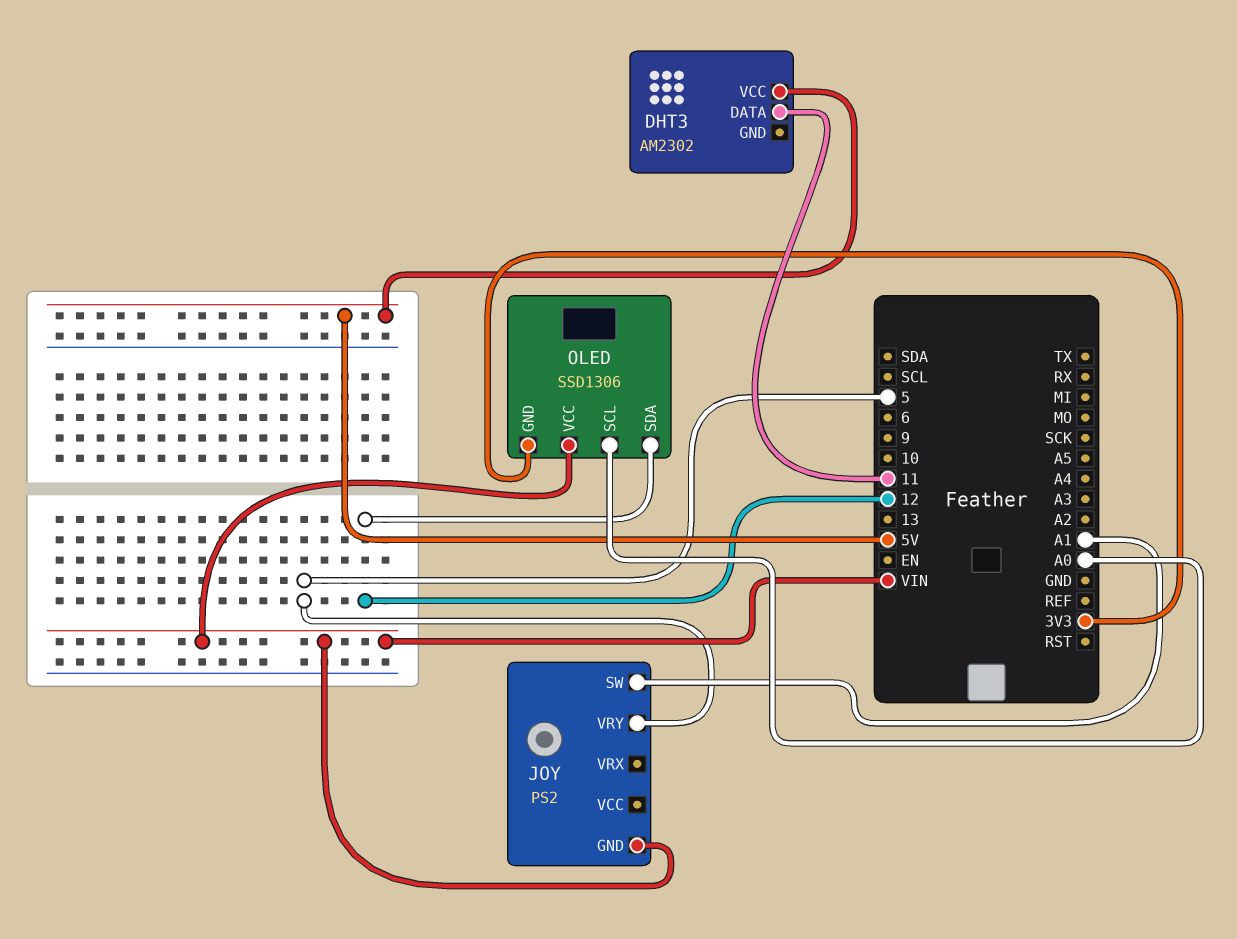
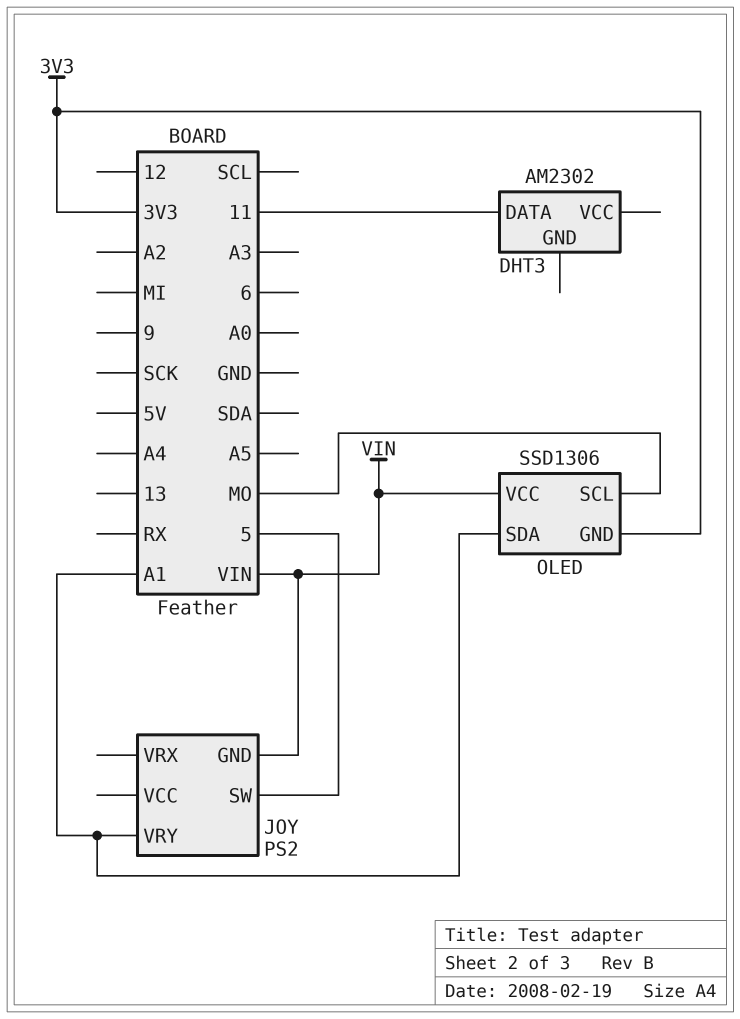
DHT3 pin VCC: 5V -> none
JOY pin SW: A1 -> 5
JOY pin VRY: 5 -> A1
OLED pin SCL: A0 -> MO
OLED pin SDA: 12 -> A1

